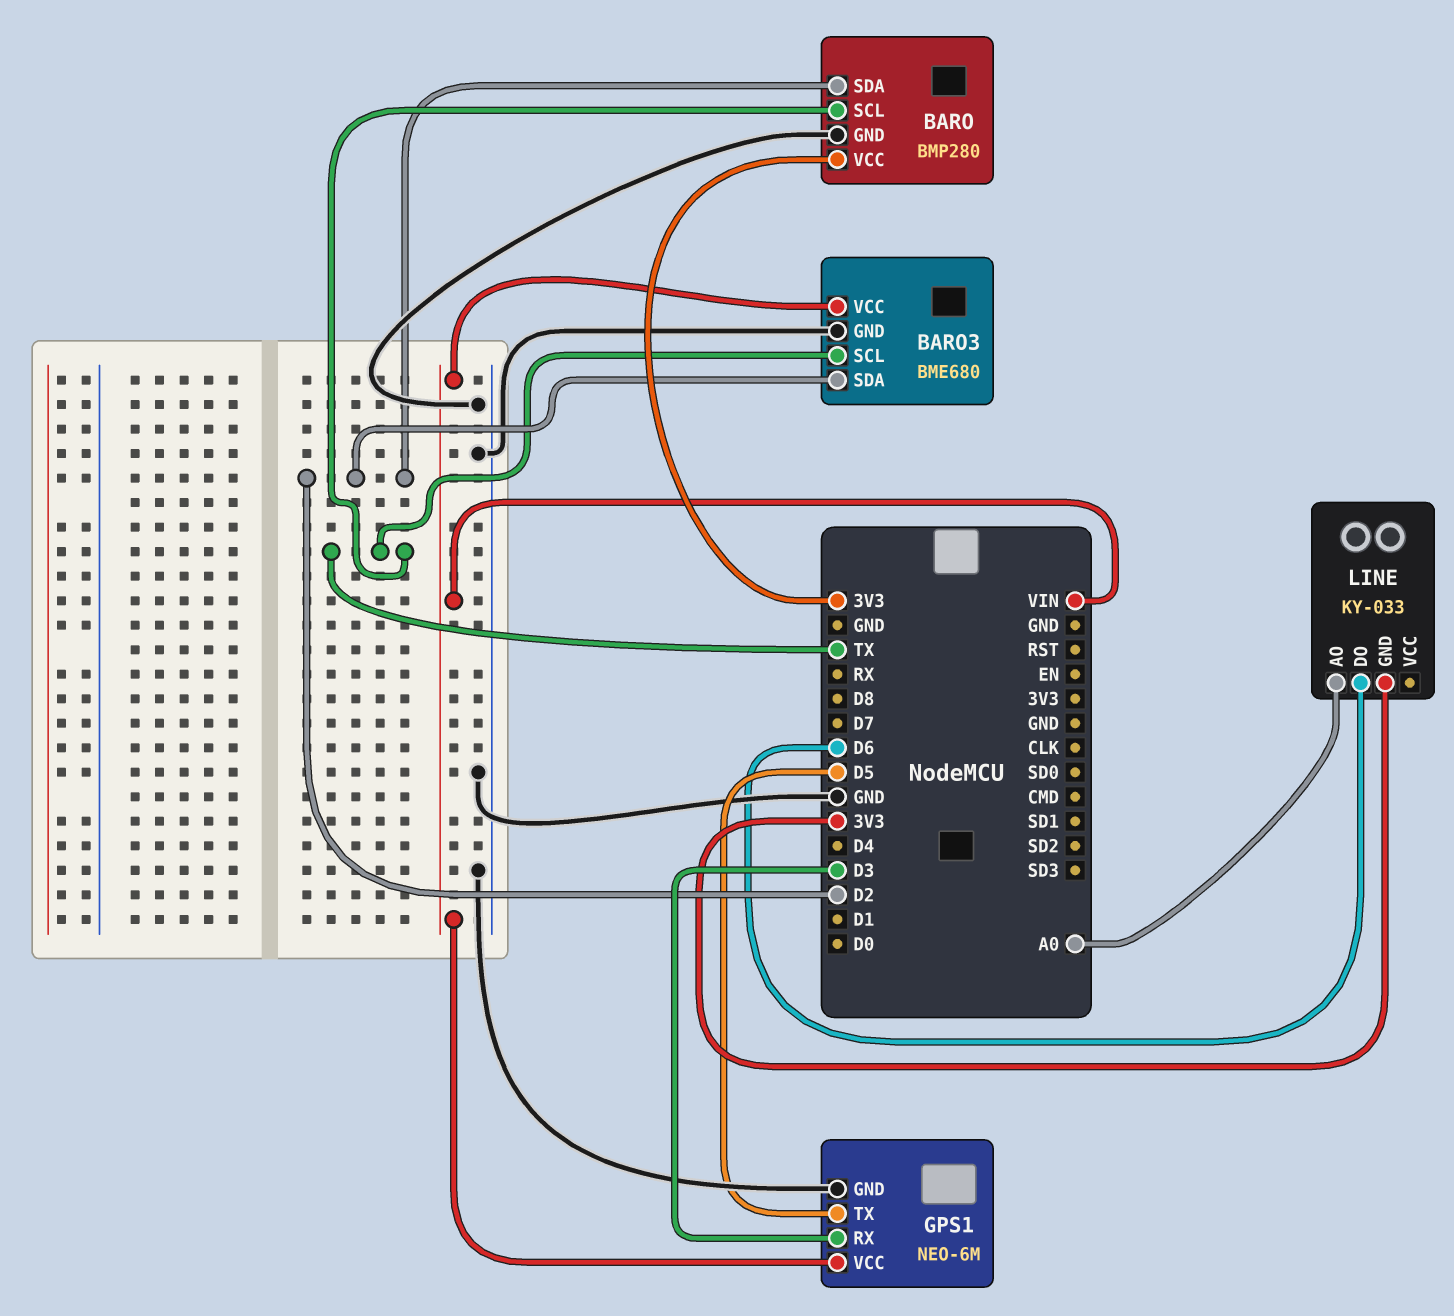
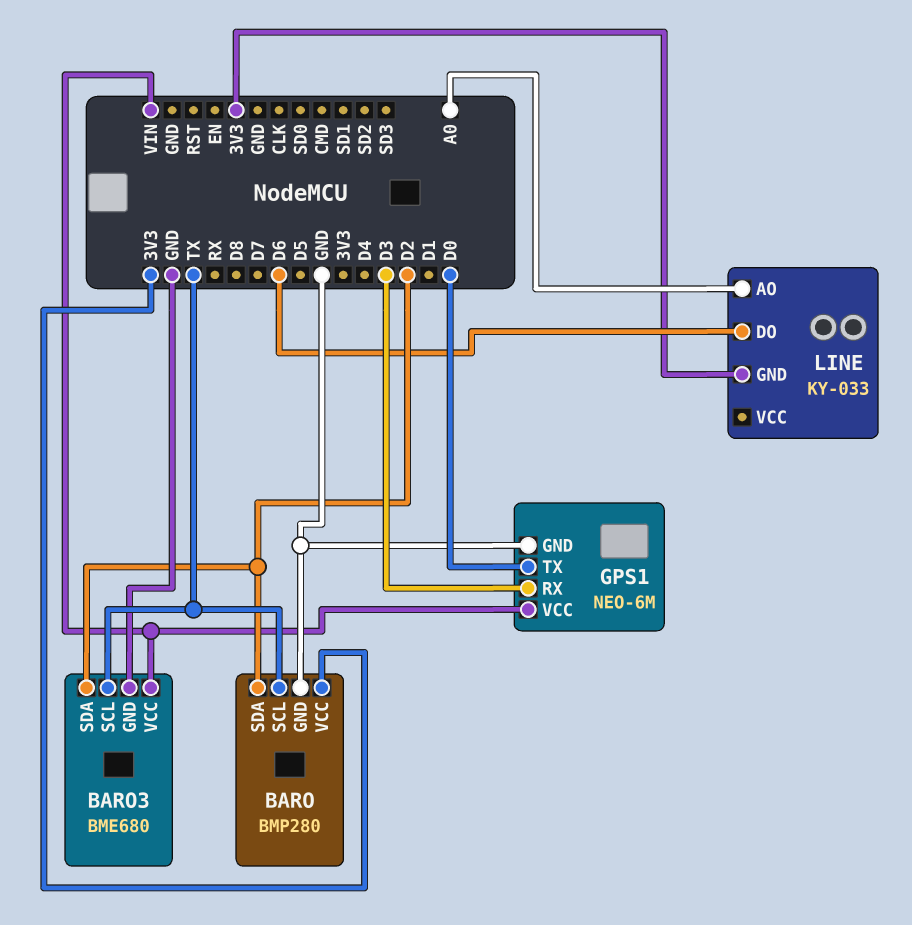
GPS1 pin TX: D5 -> D0

